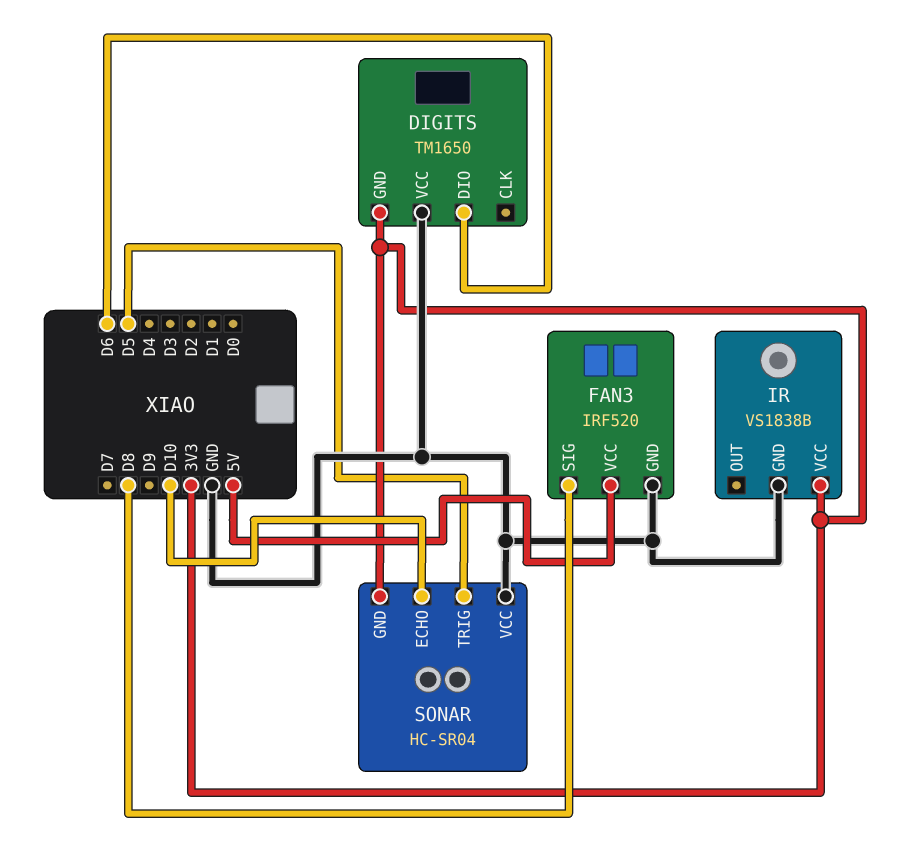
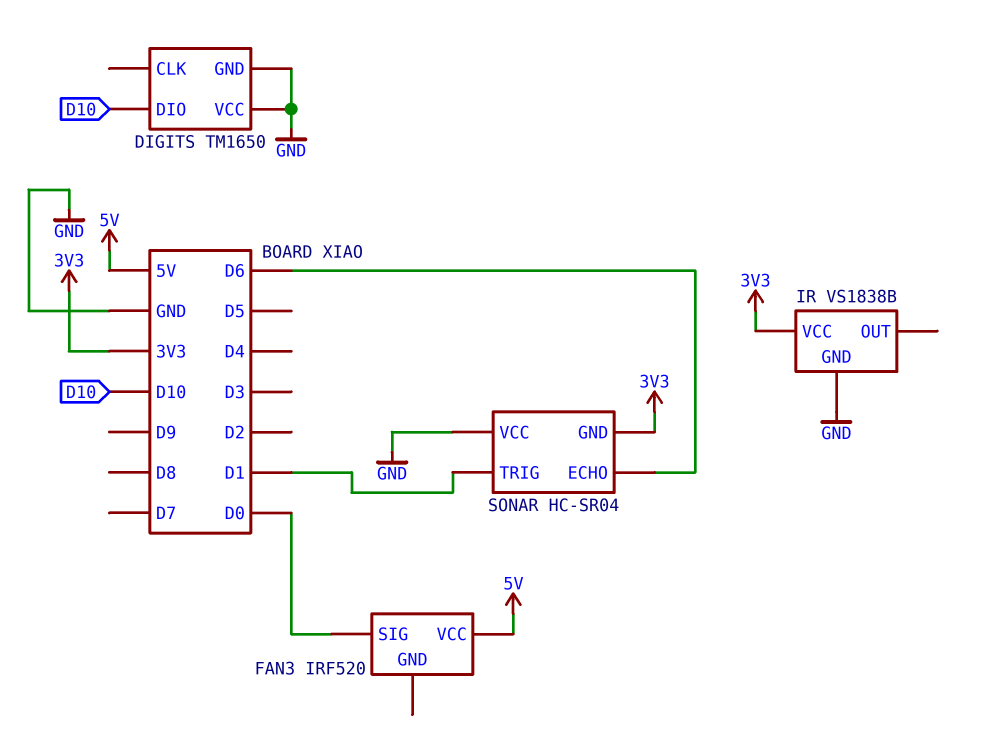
DIGITS pin DIO: D6 -> D10
DIGITS pin GND: 3V3 -> GND
FAN3 pin GND: GND -> none
FAN3 pin SIG: D8 -> D0
SONAR pin ECHO: D10 -> D6
SONAR pin TRIG: D5 -> D1

